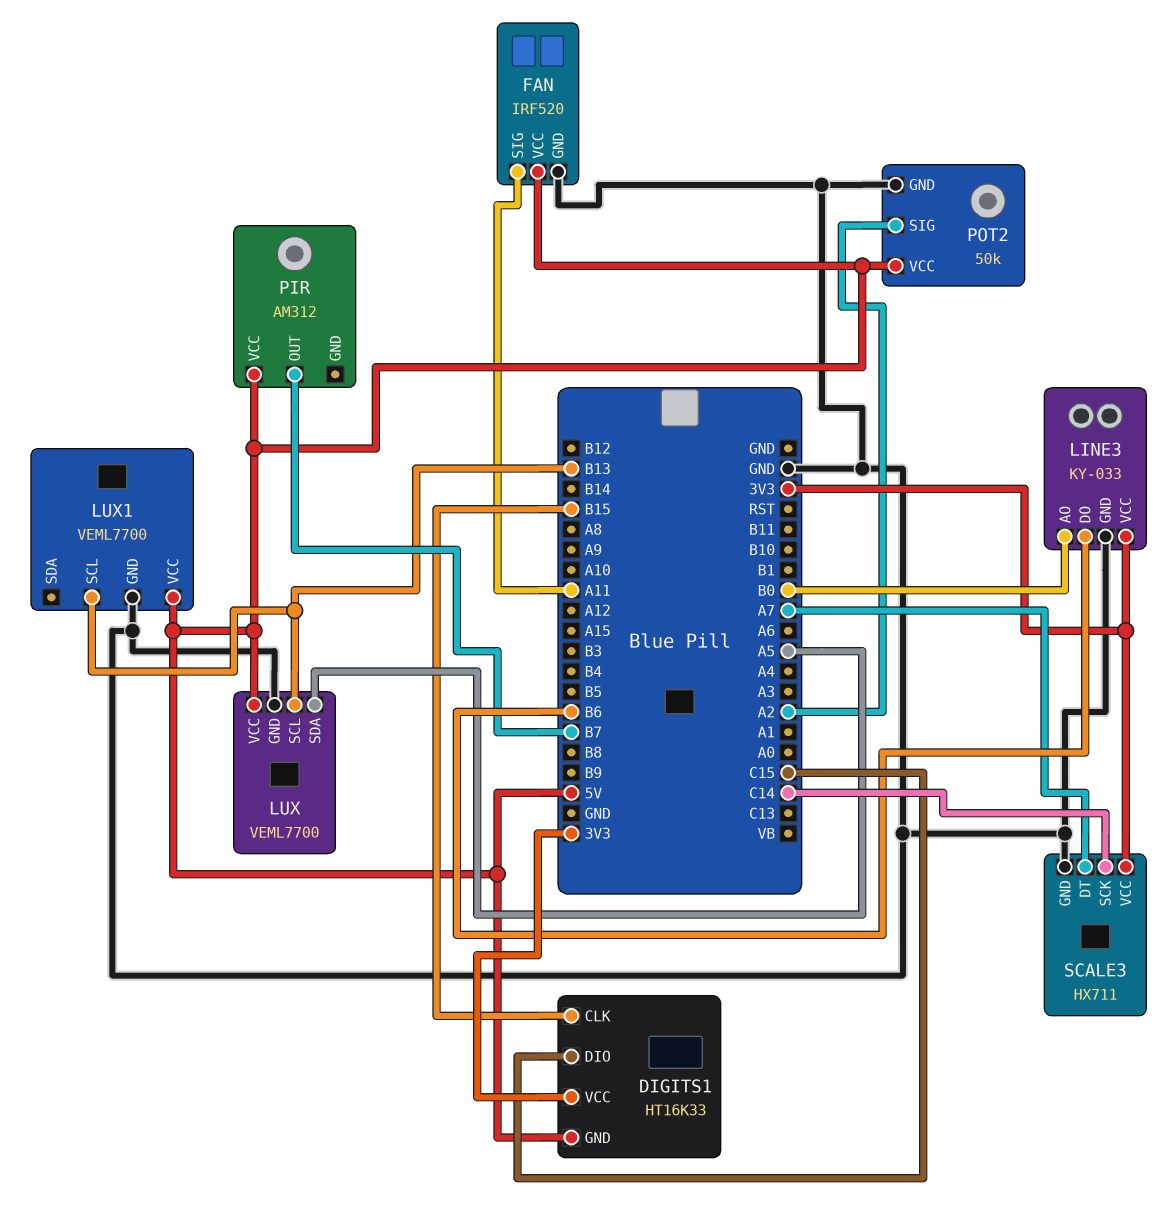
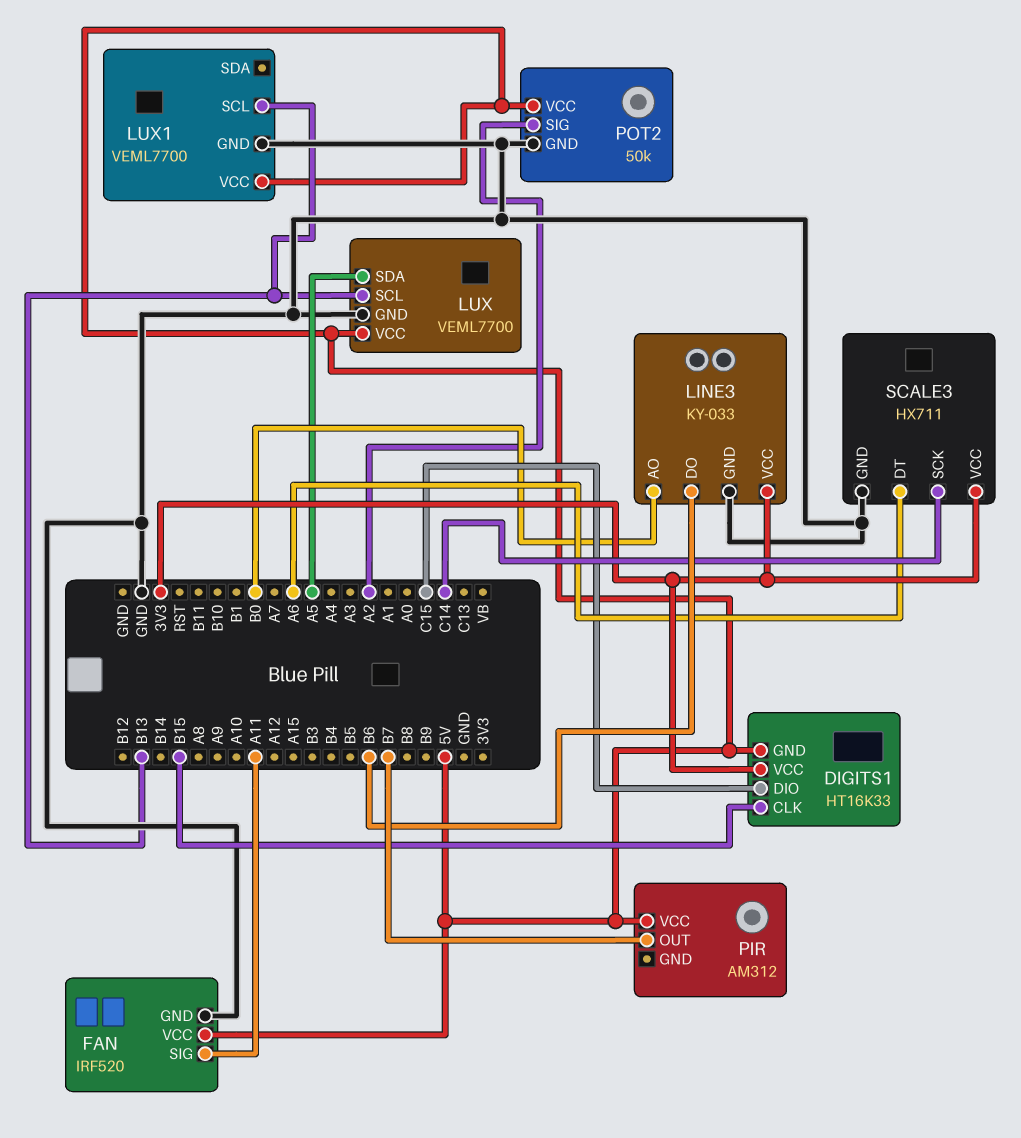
SCALE3 pin DT: A7 -> A6

